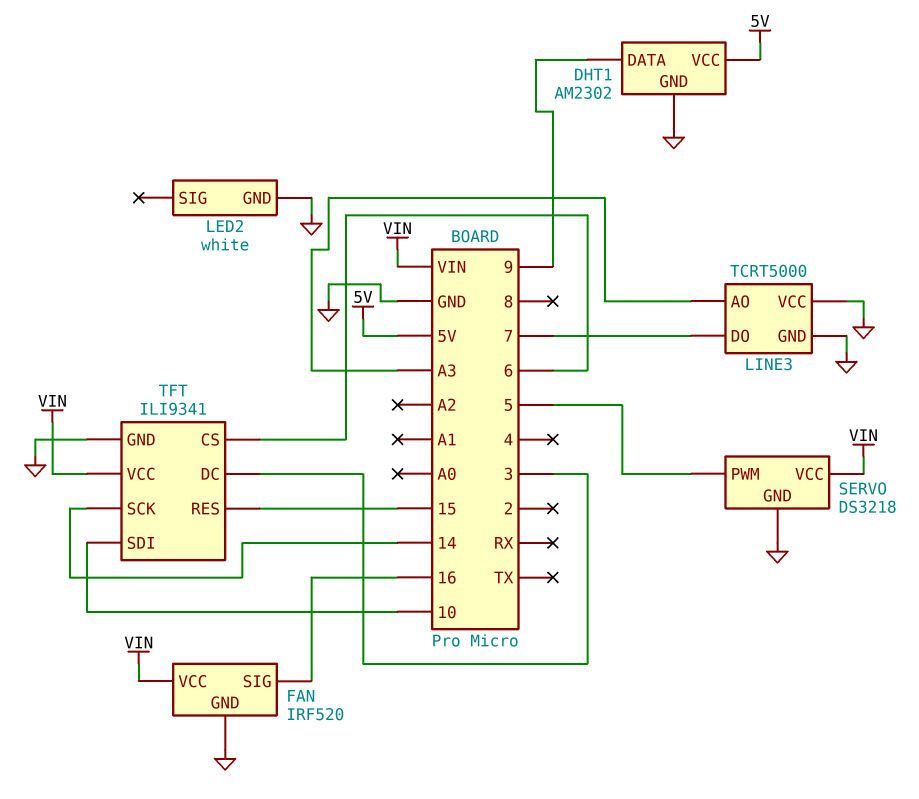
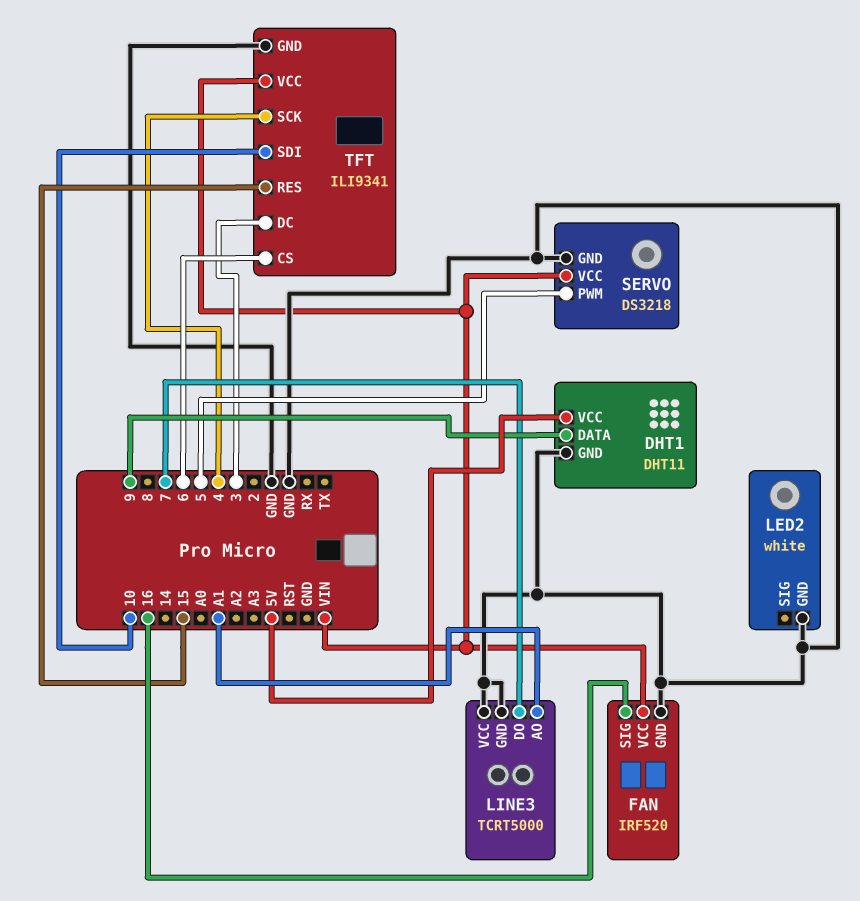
DHT1: AM2302 -> DHT11
LINE3 pin AO: A3 -> A1
TFT pin SCK: 14 -> 4

